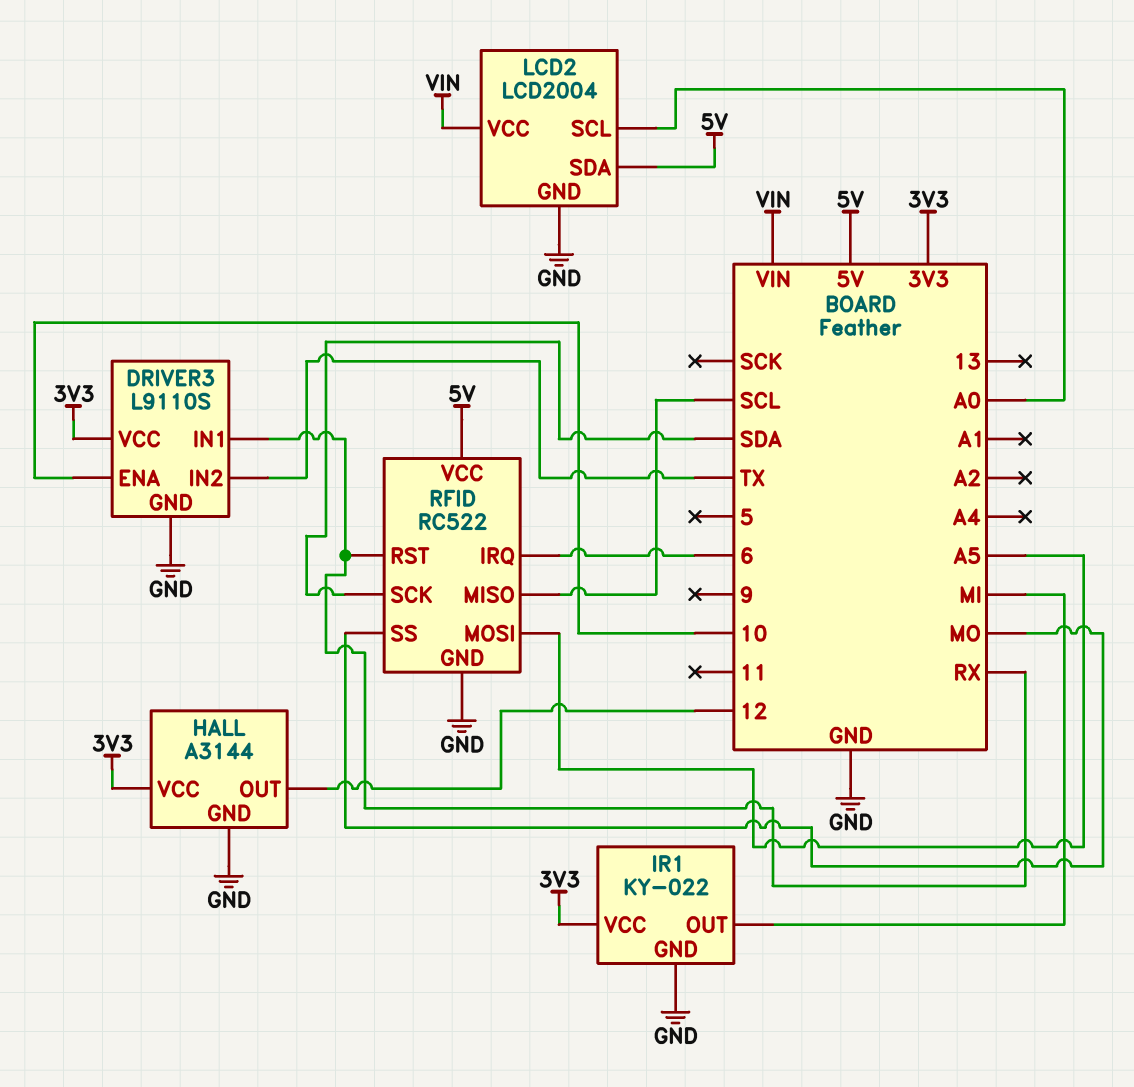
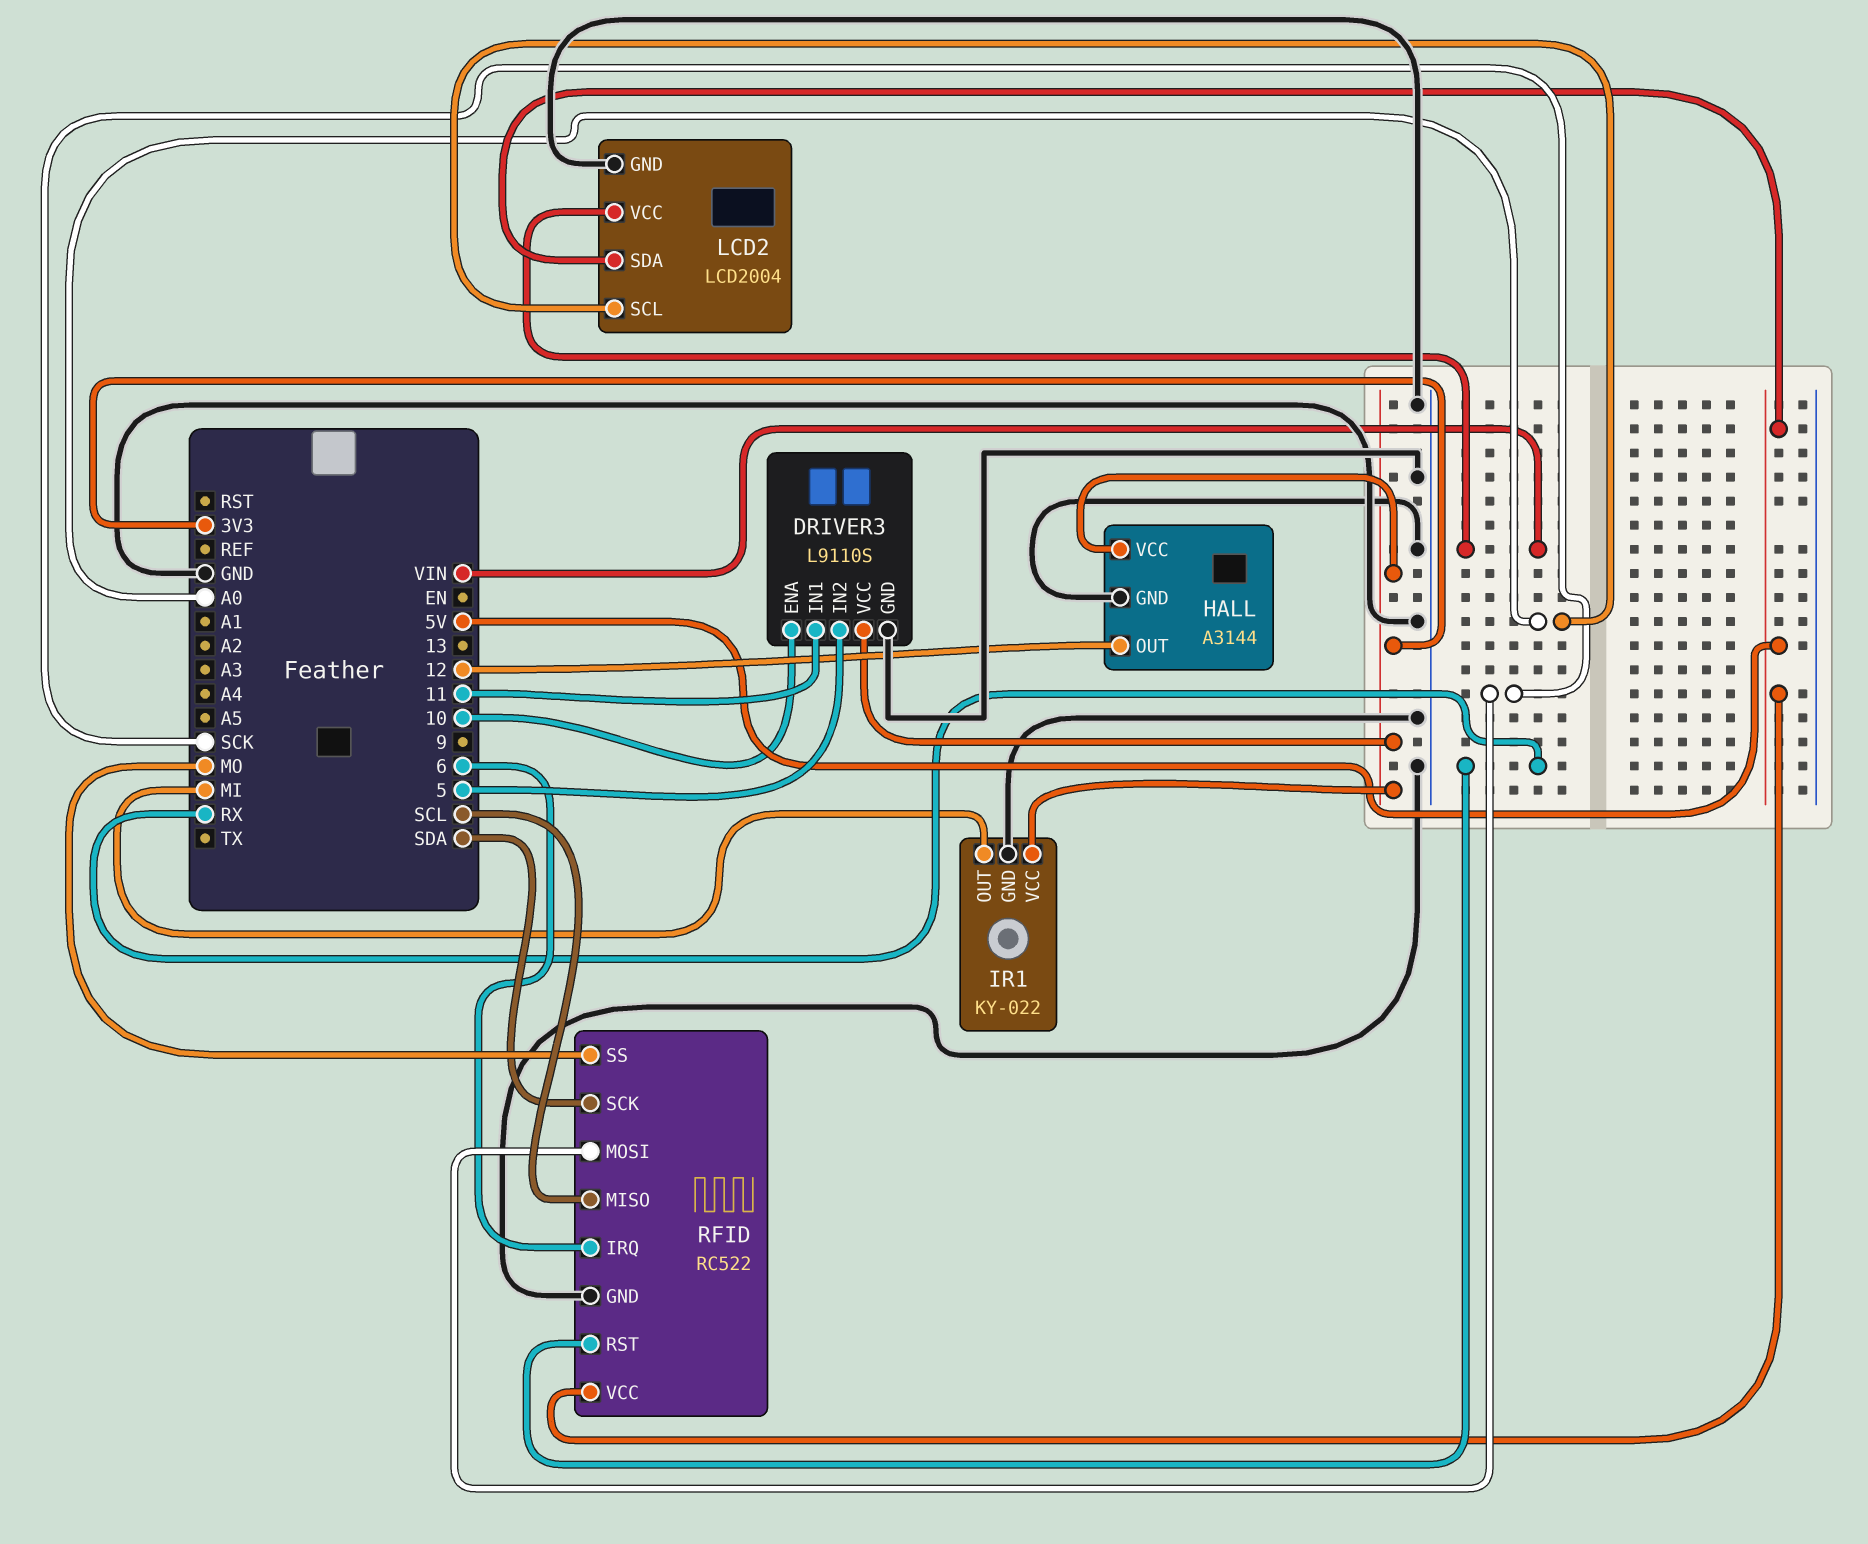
DRIVER3 pin IN1: RX -> 11
DRIVER3 pin IN2: TX -> 5
RFID pin MOSI: A5 -> SCK

